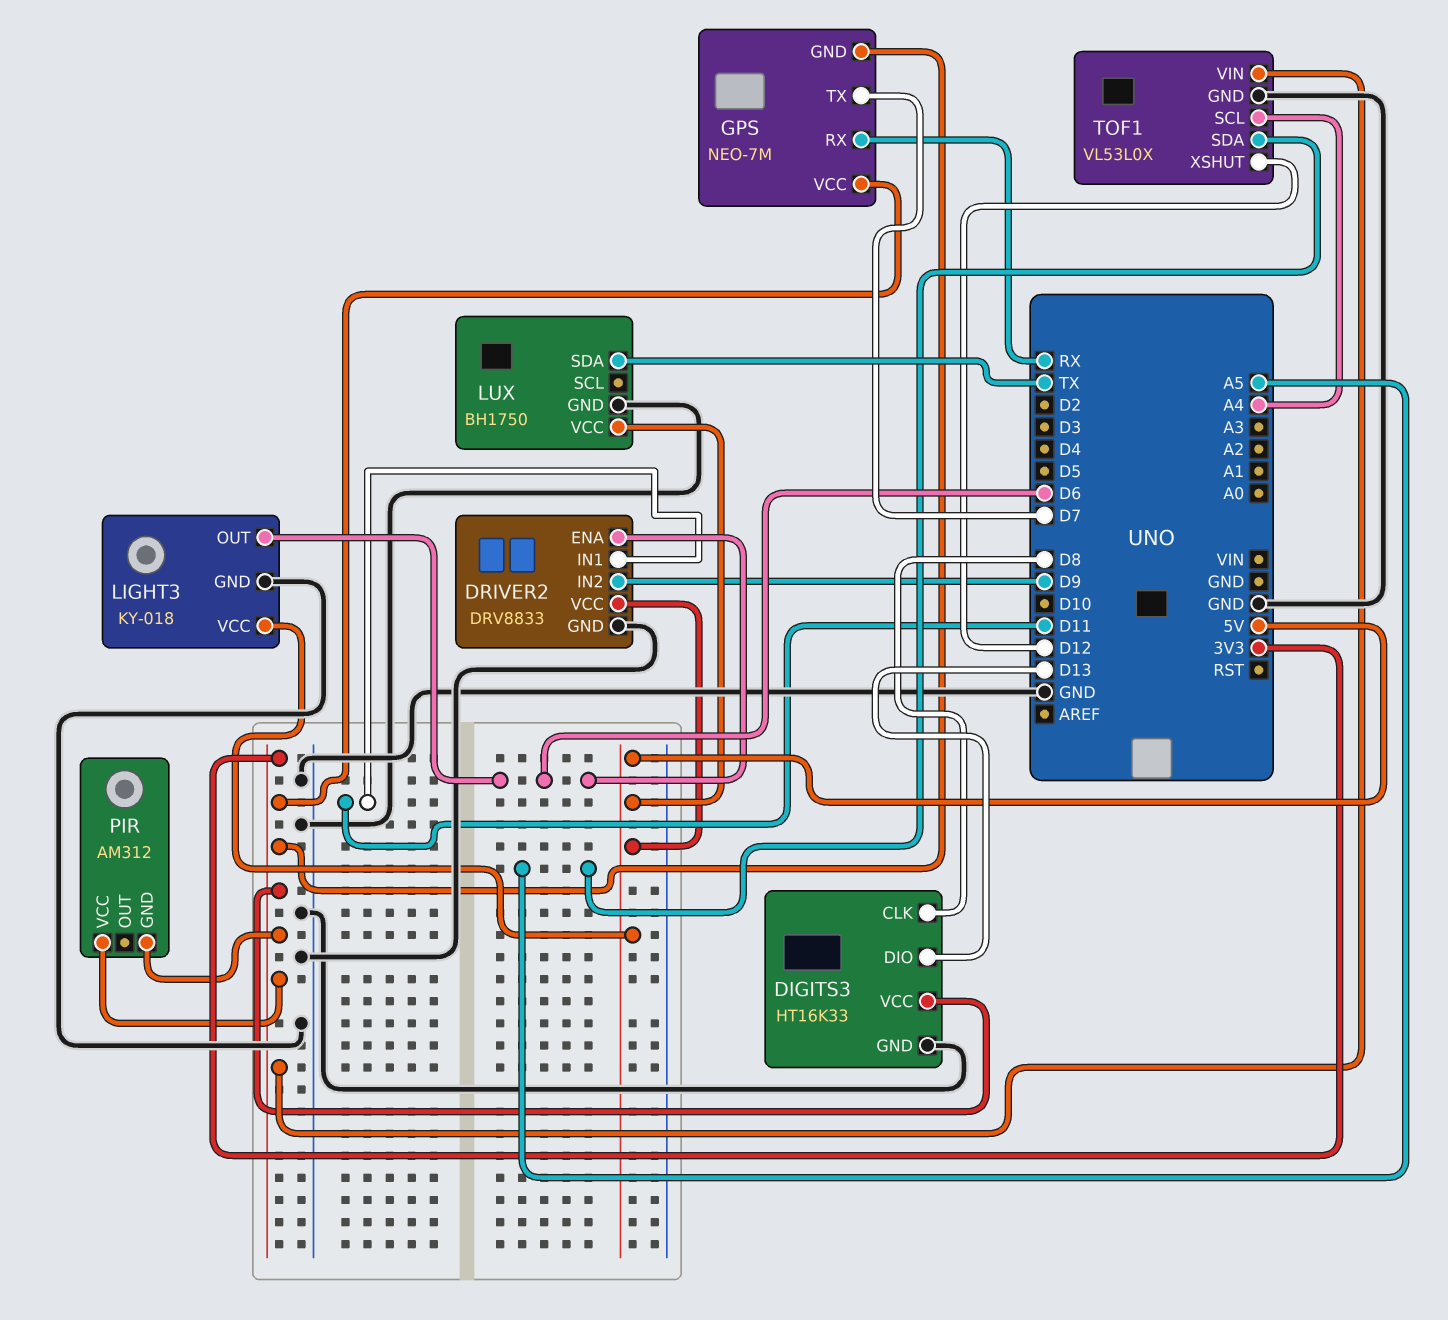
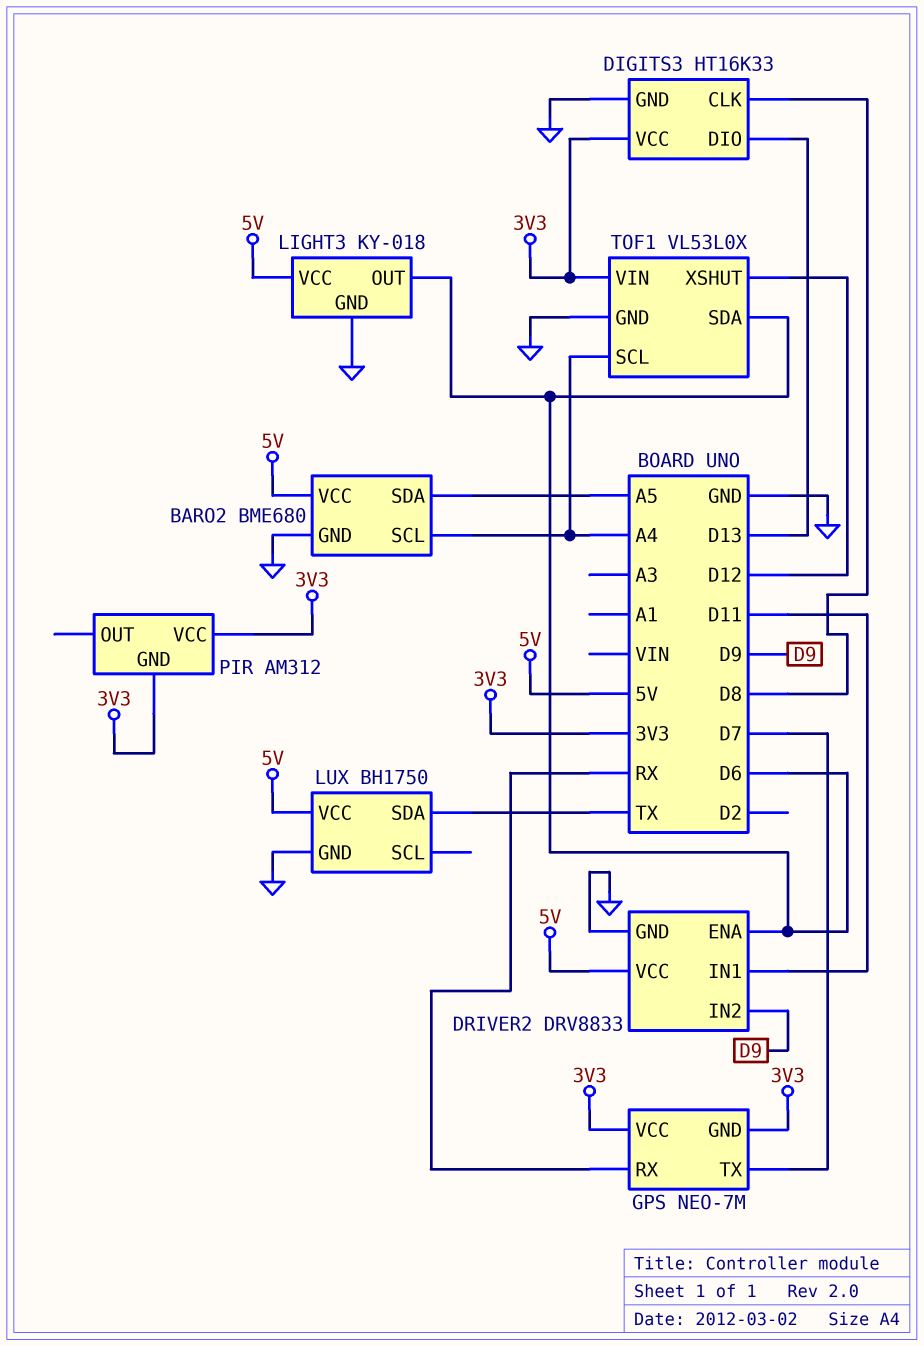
BARO2: none -> BME680
BARO2 pin GND: none -> GND
BARO2 pin SCL: none -> A4
BARO2 pin SDA: none -> A5
BARO2 pin VCC: none -> 5V
TOF1 pin SDA: A5 -> D6

